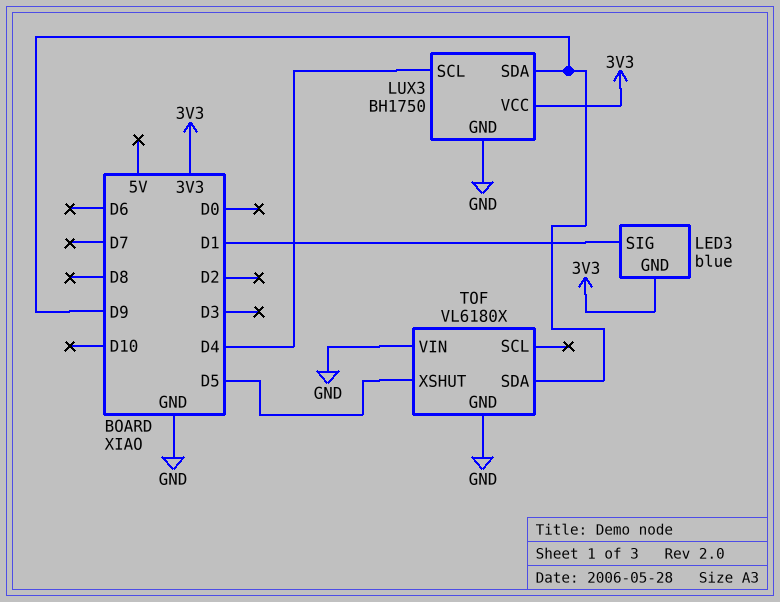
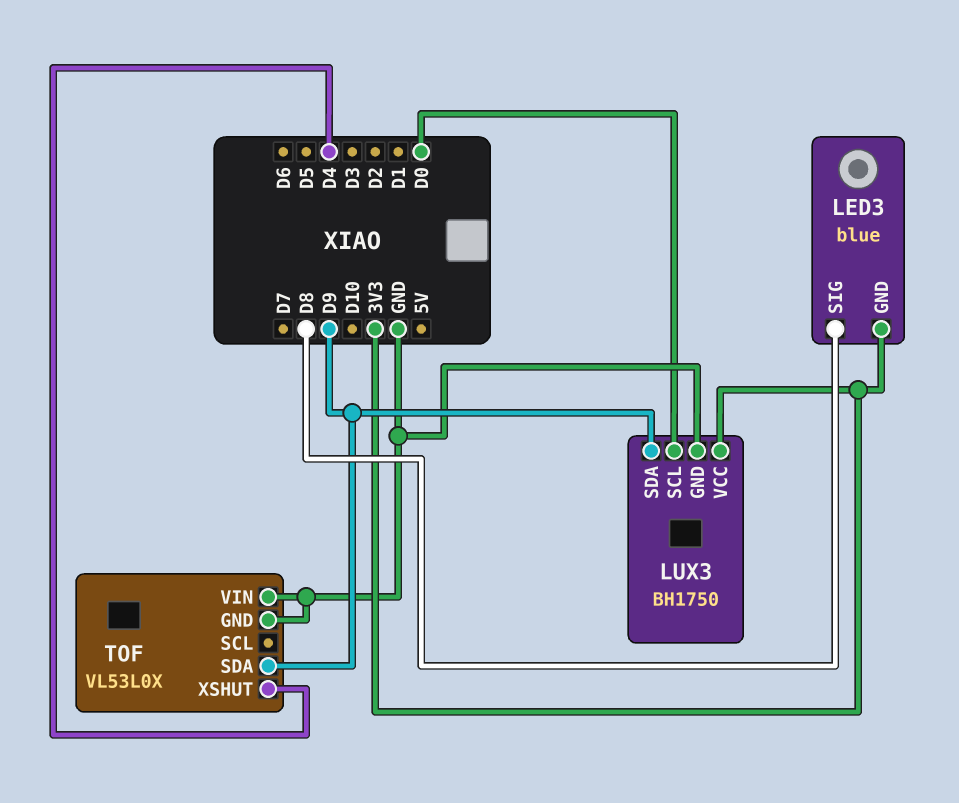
LED3 pin SIG: D1 -> D8
LUX3 pin SCL: D4 -> D0
TOF: VL6180X -> VL53L0X
TOF pin XSHUT: D5 -> D4

